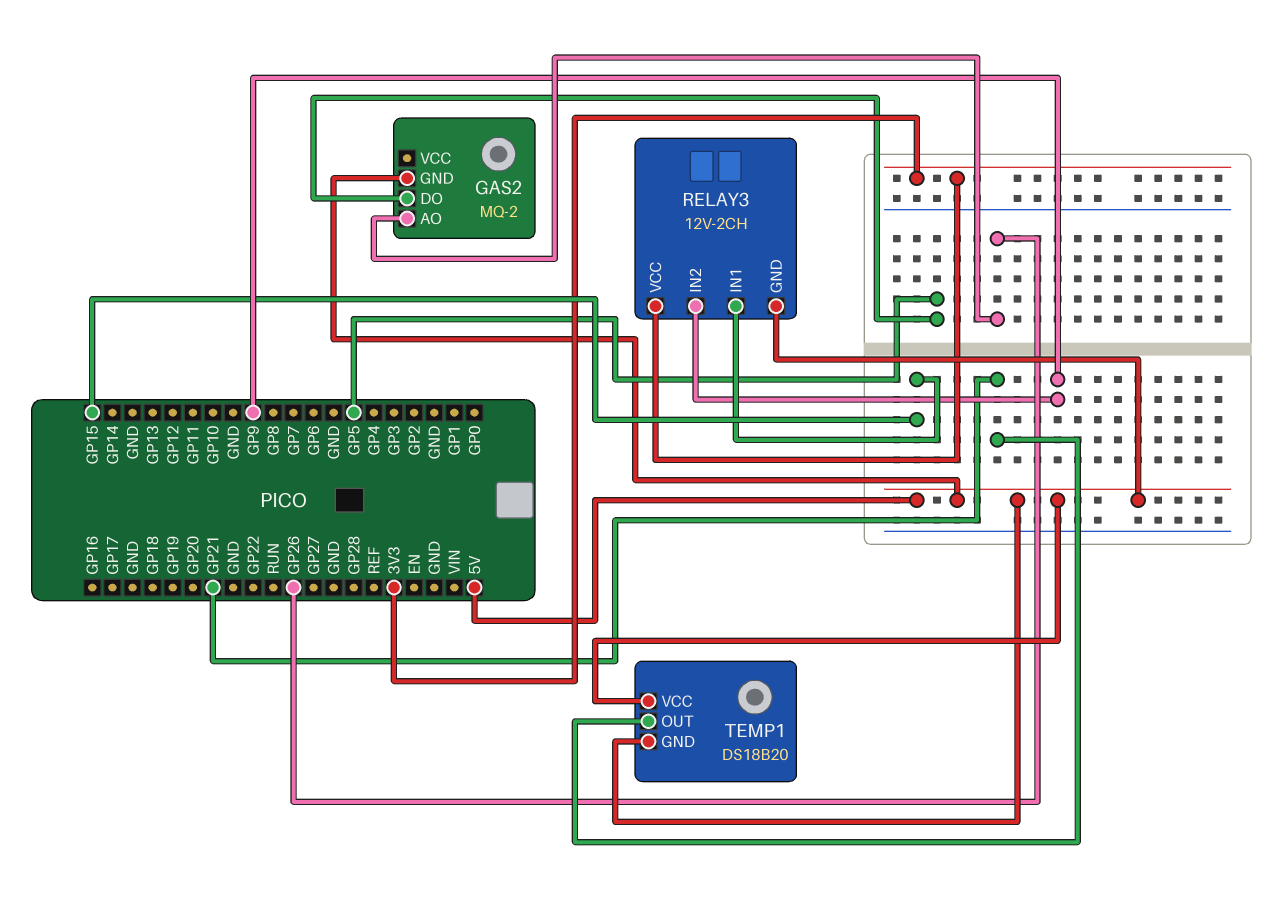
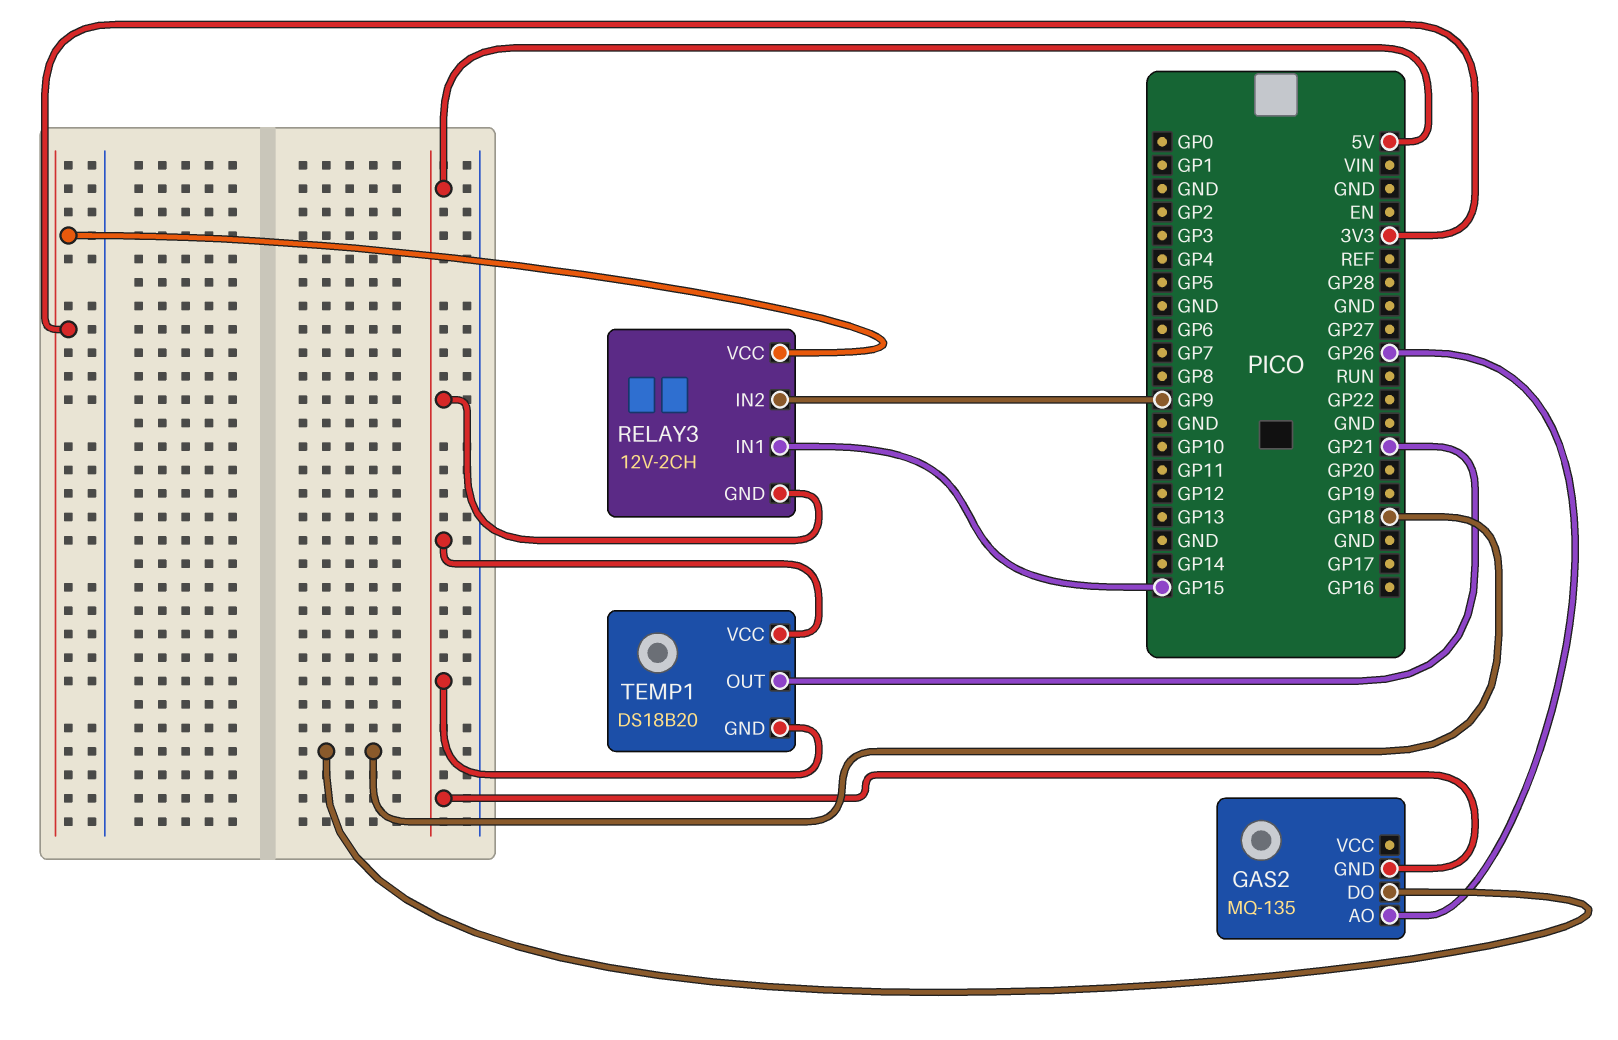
GAS2: MQ-2 -> MQ-135
GAS2 pin DO: GP5 -> GP18

